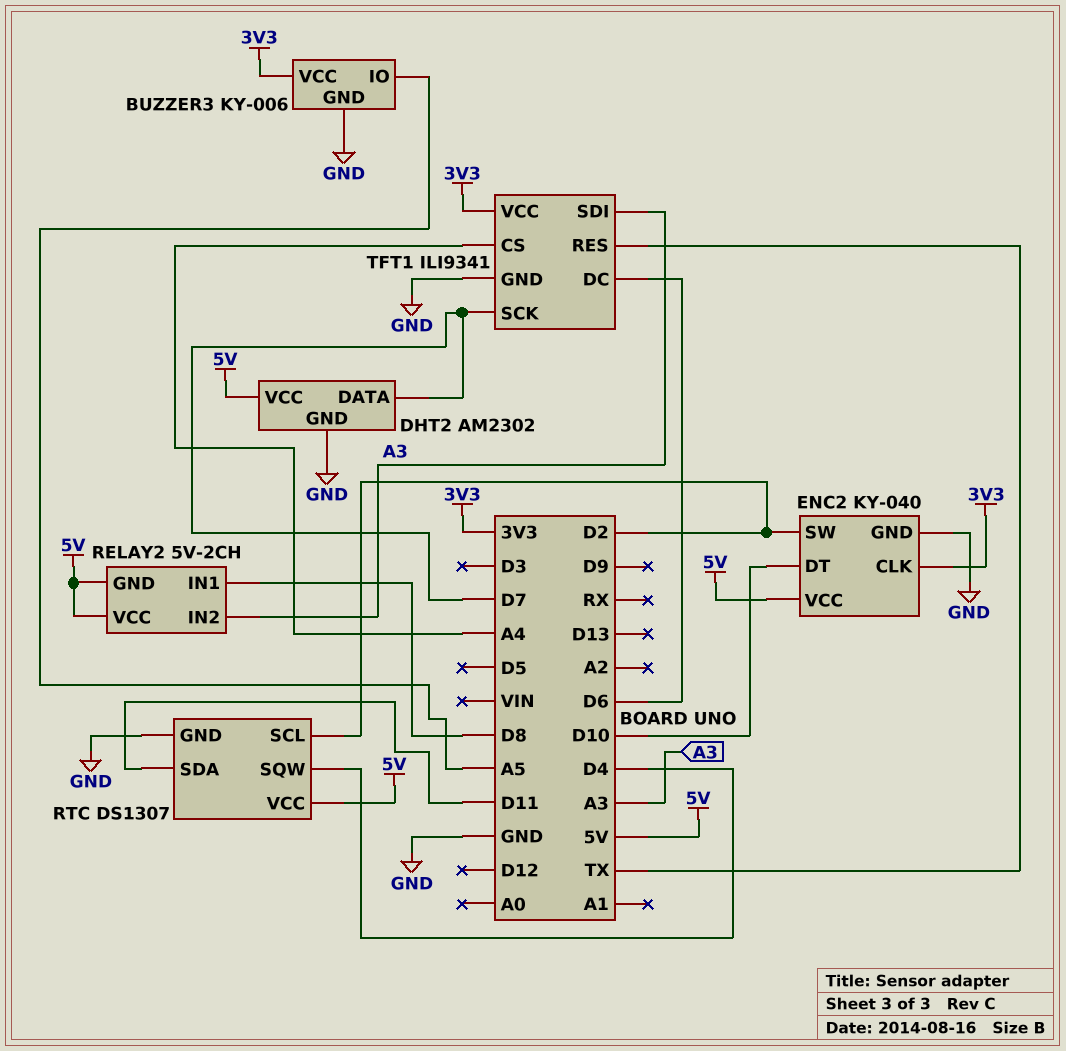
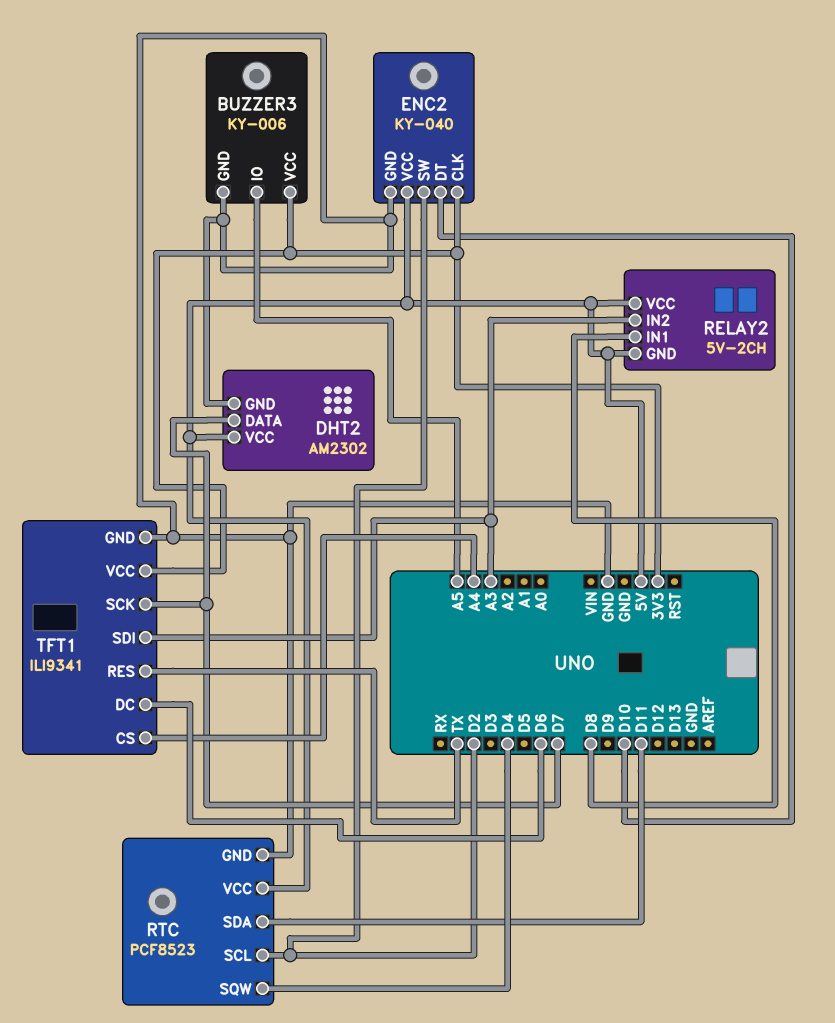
RTC: DS1307 -> PCF8523

